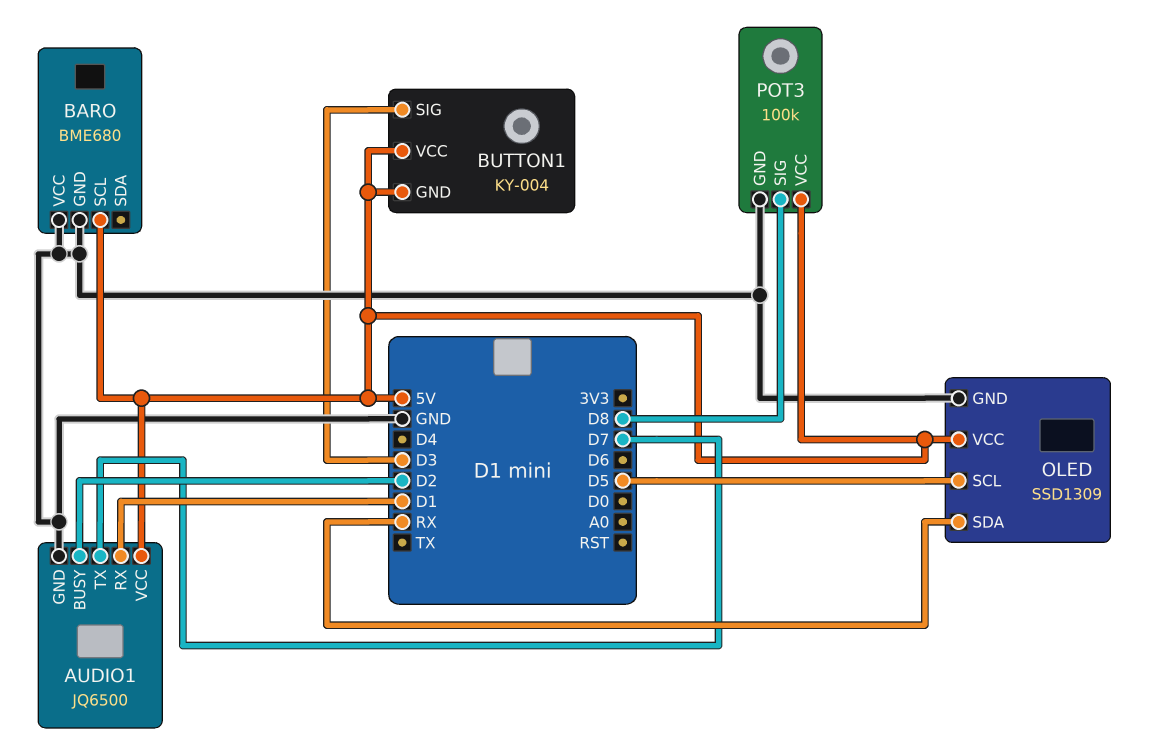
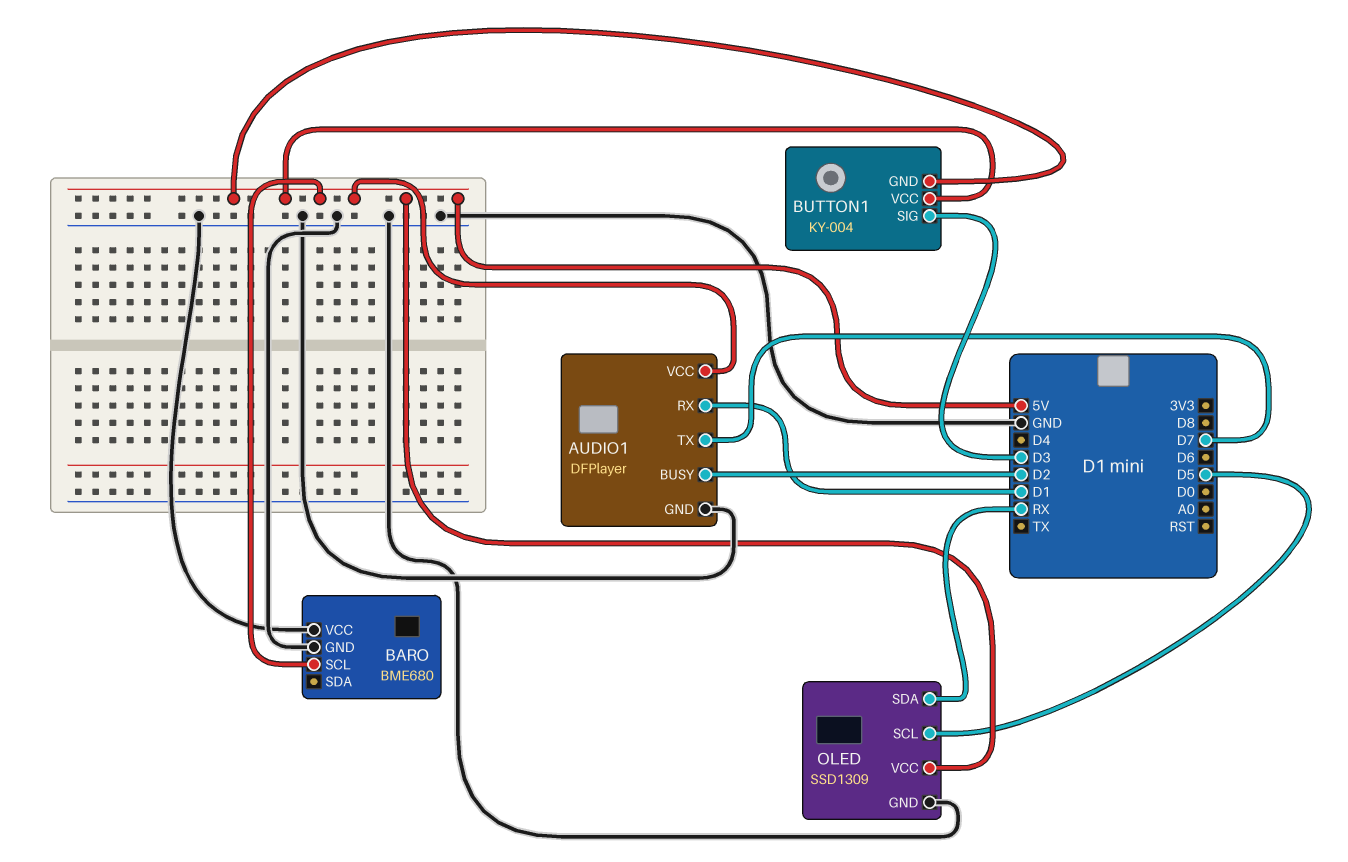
AUDIO1: JQ6500 -> DFPlayer
POT3: 100k -> none
POT3 pin GND: GND -> none
POT3 pin SIG: D8 -> none
POT3 pin VCC: 5V -> none

